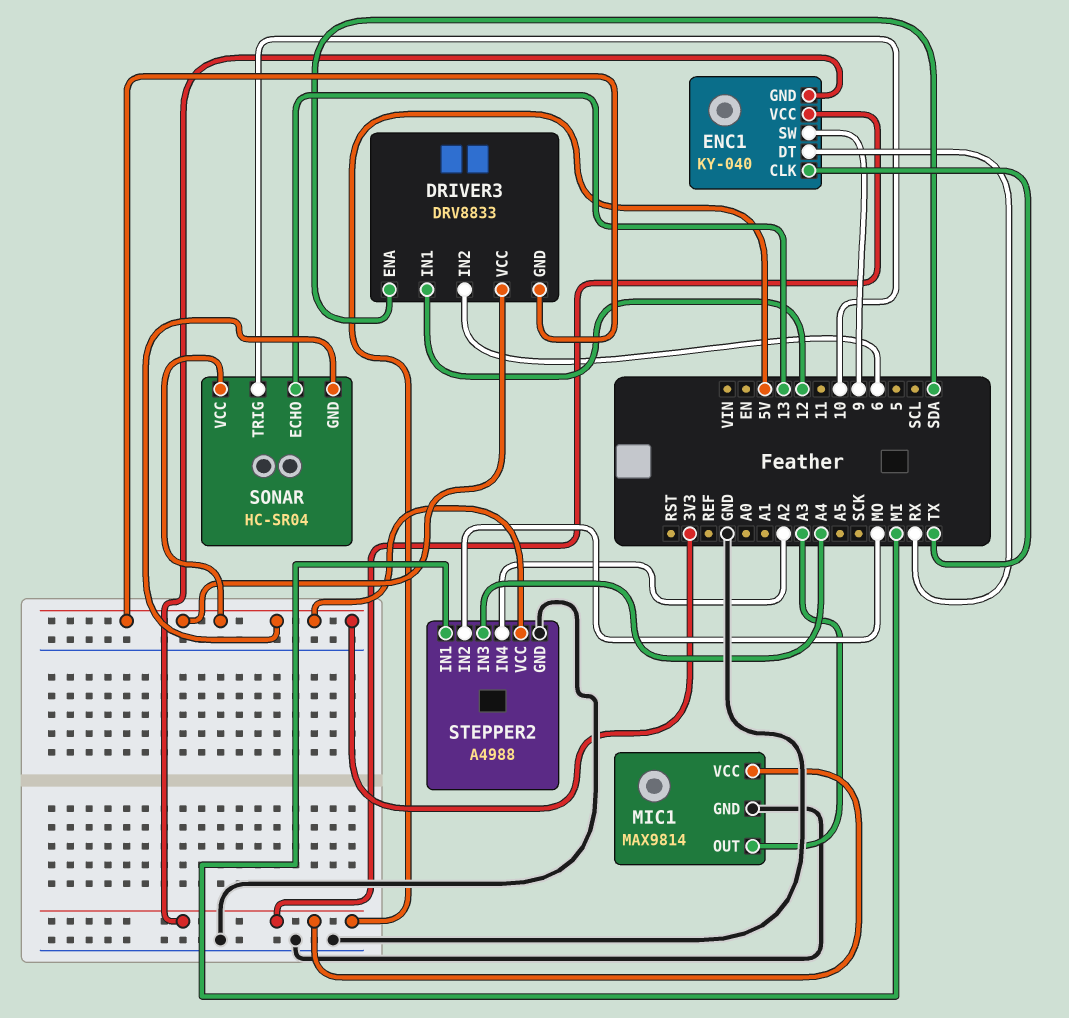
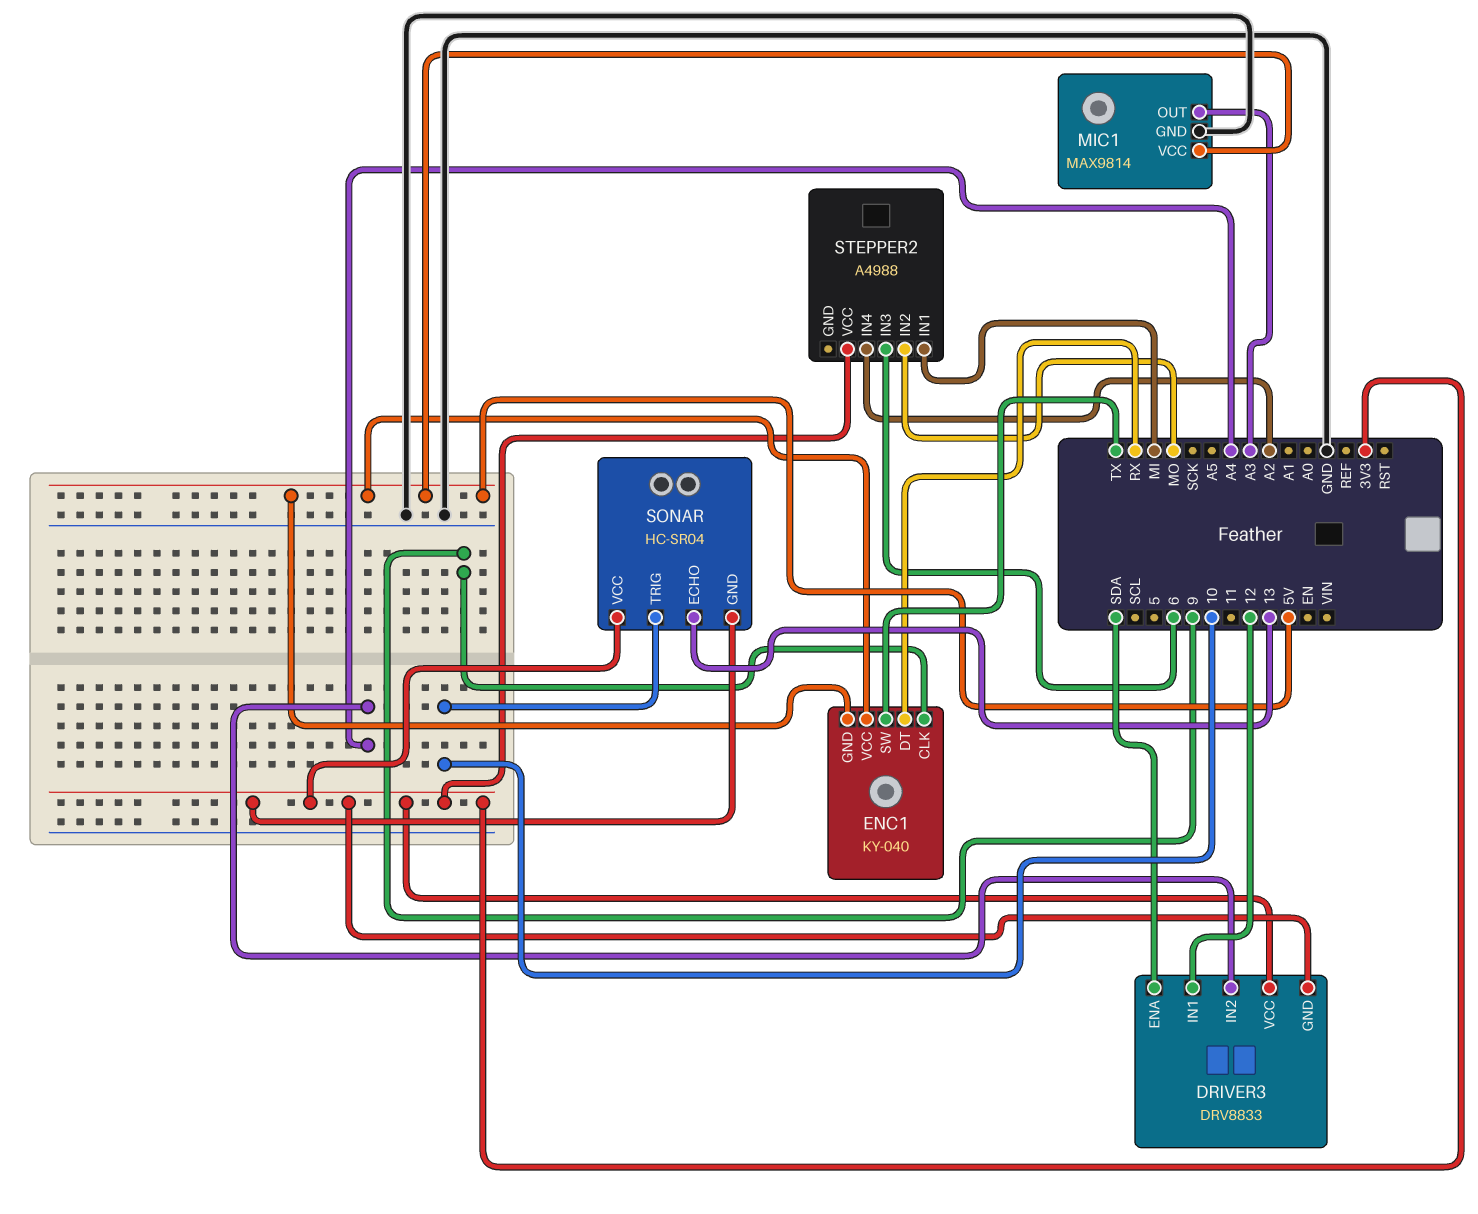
DRIVER3 pin IN2: 6 -> A4
ENC1 pin CLK: TX -> 9
ENC1 pin SW: 9 -> TX
STEPPER2 pin GND: GND -> none
STEPPER2 pin IN3: A4 -> 6

